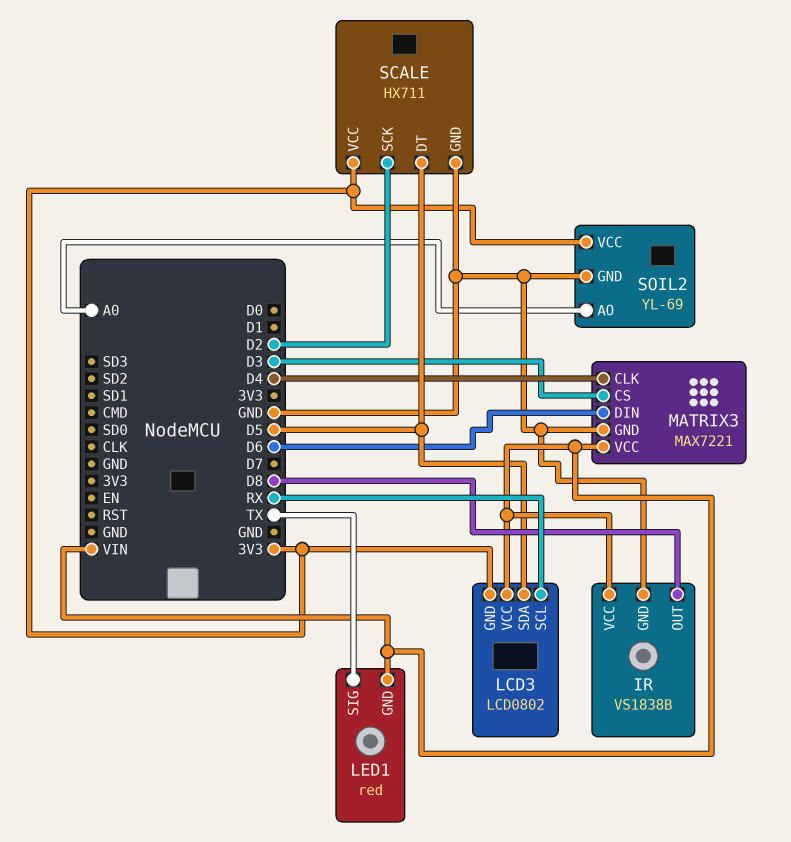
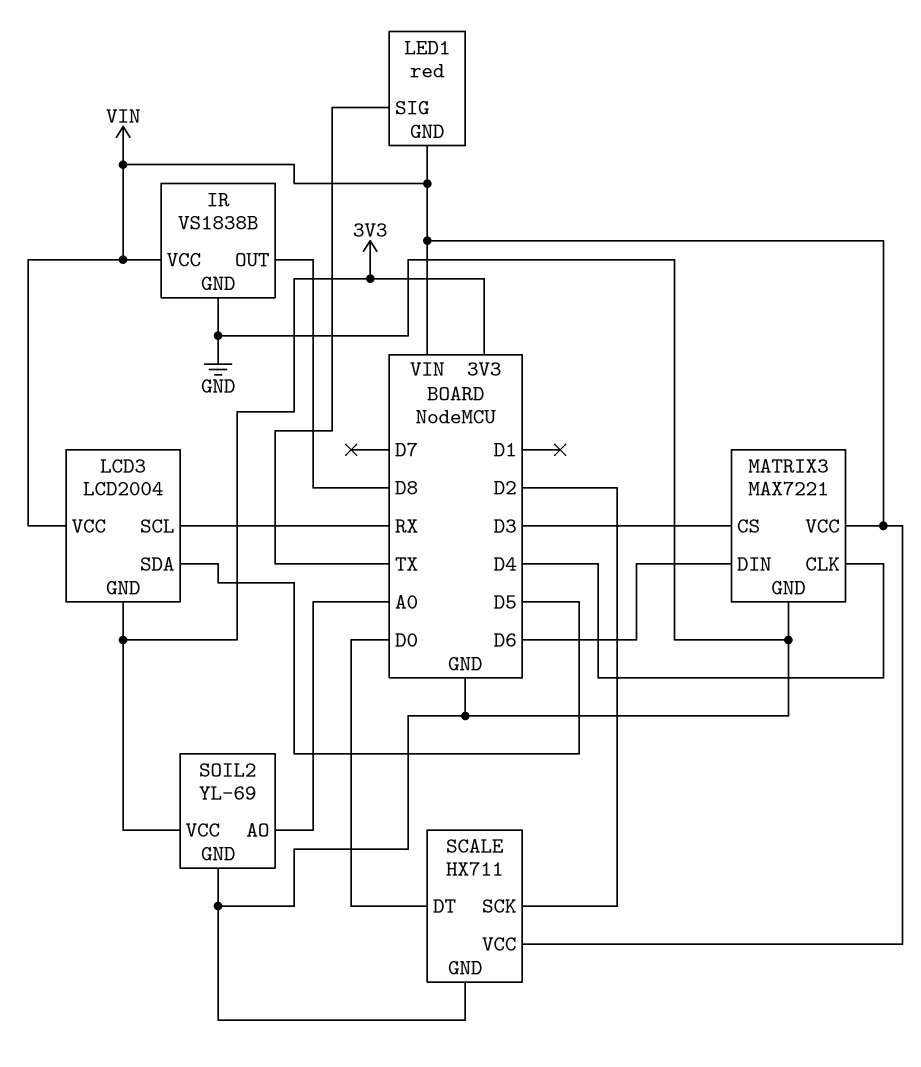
LCD3: LCD0802 -> LCD2004
SCALE pin DT: D5 -> D0
SCALE pin VCC: 3V3 -> VIN

